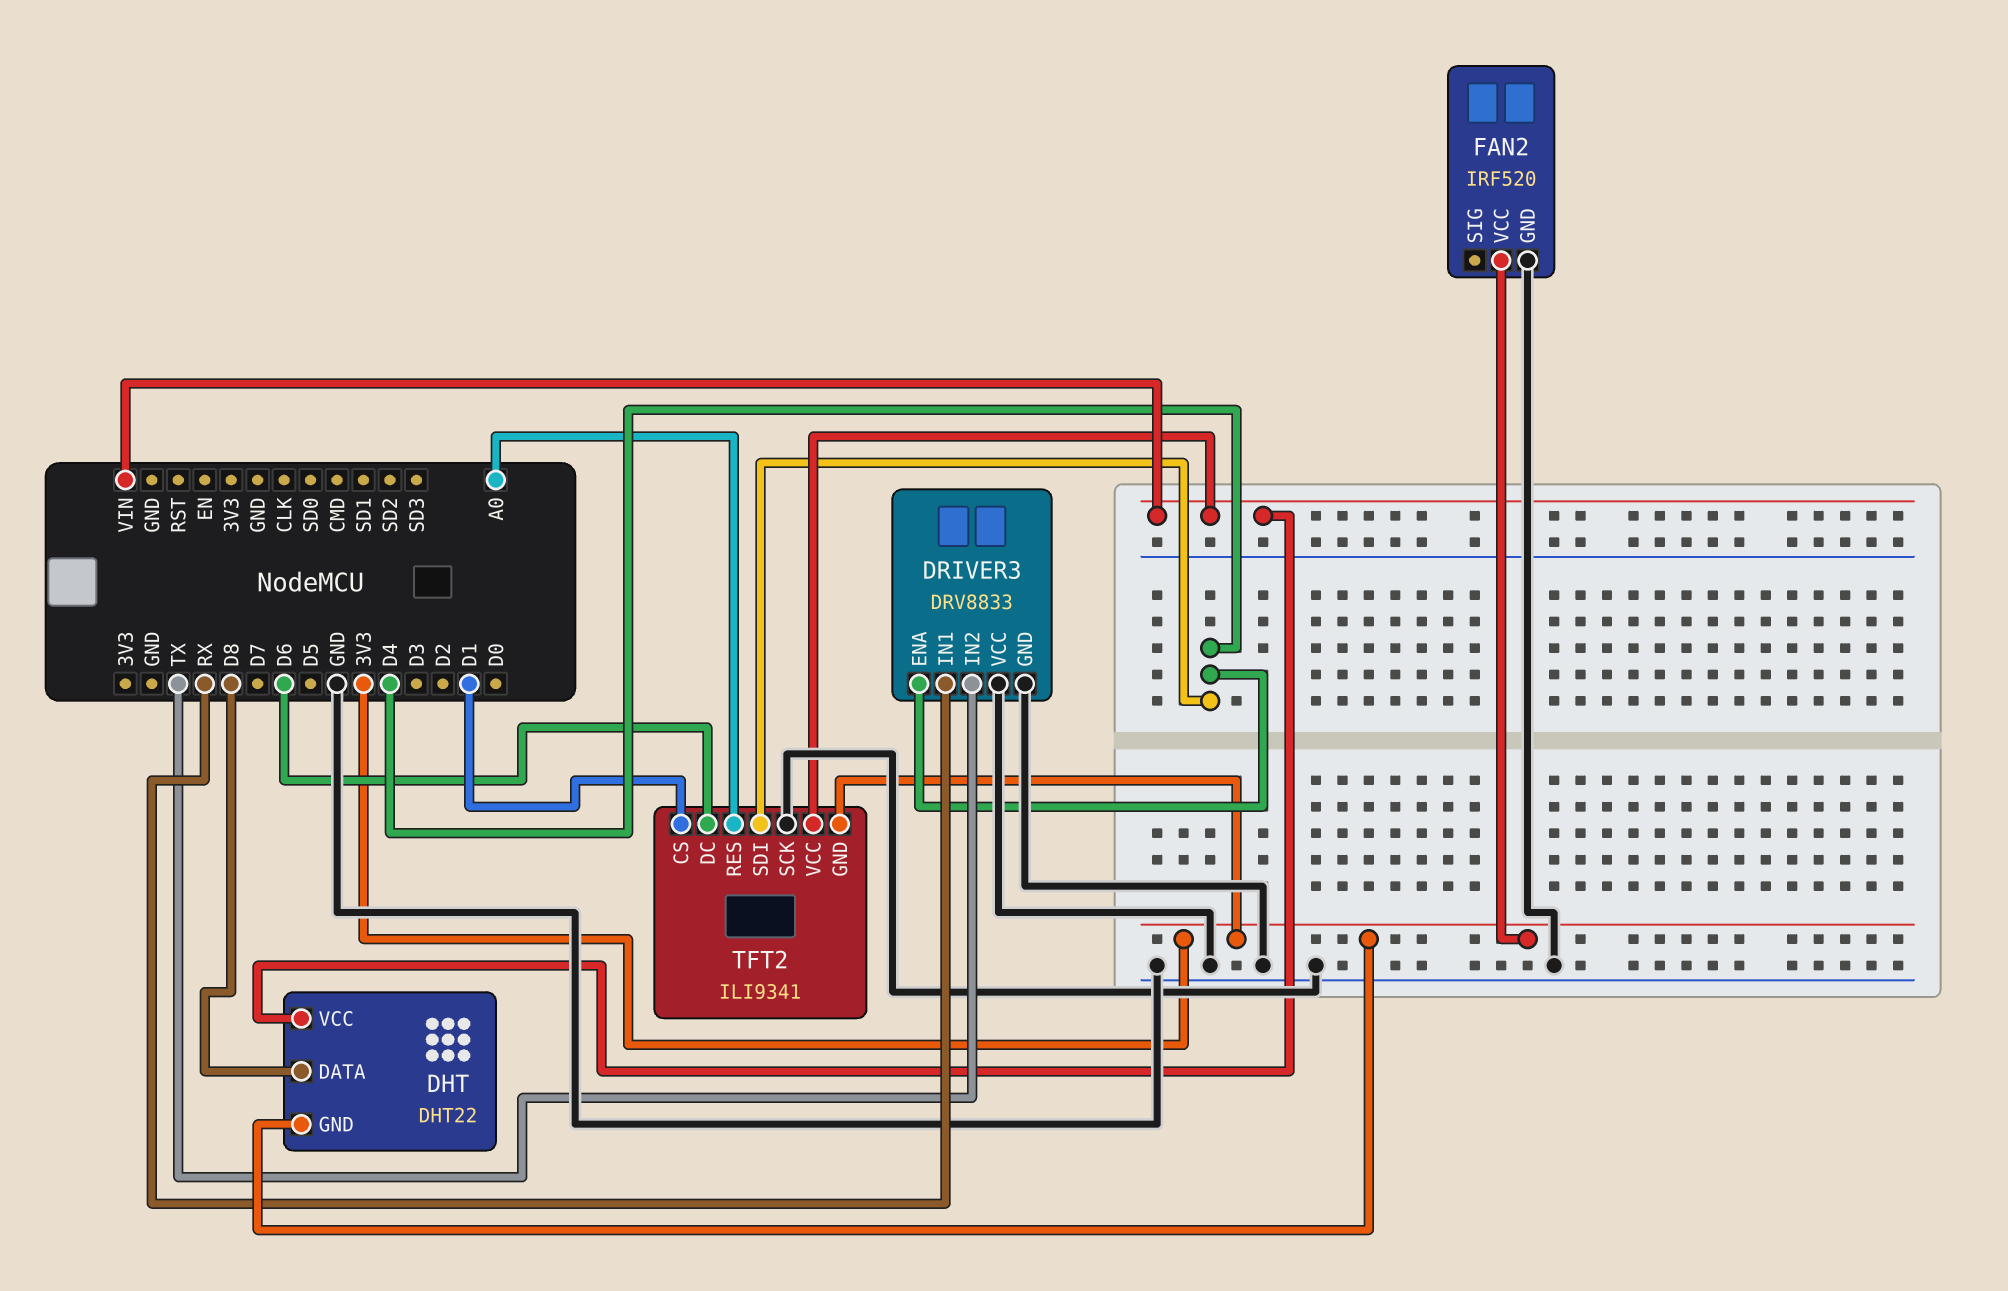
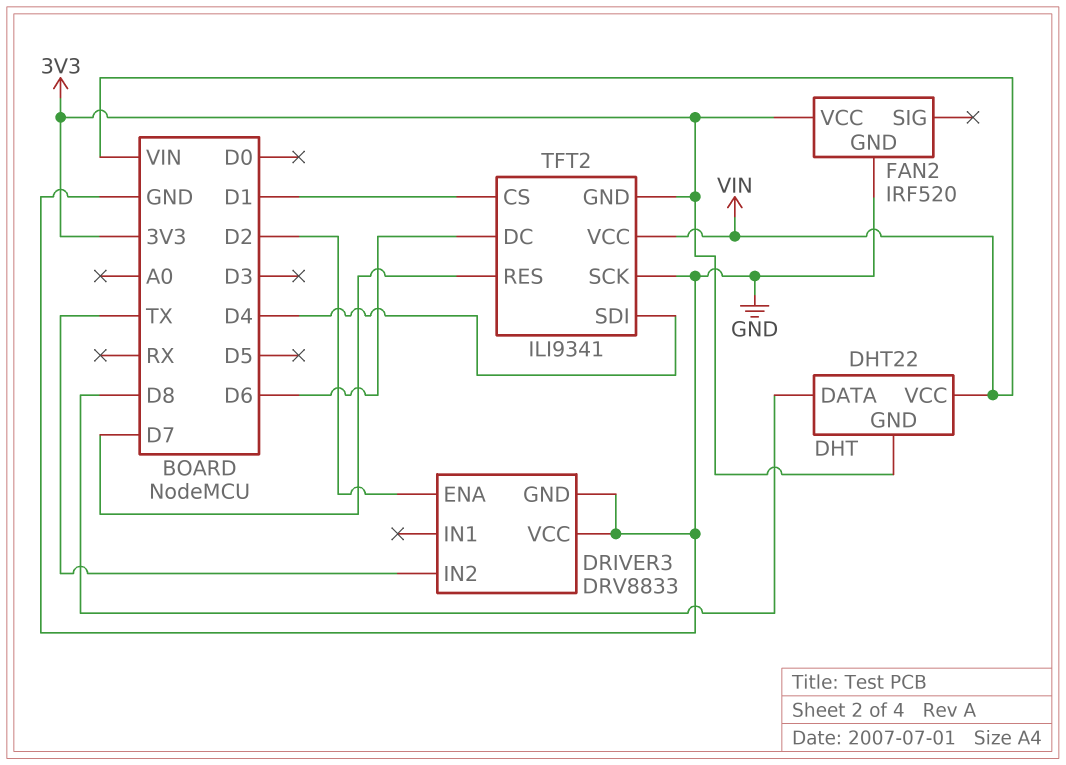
DRIVER3 pin ENA: D4 -> D2
DRIVER3 pin IN1: RX -> none
TFT2 pin RES: A0 -> D7

